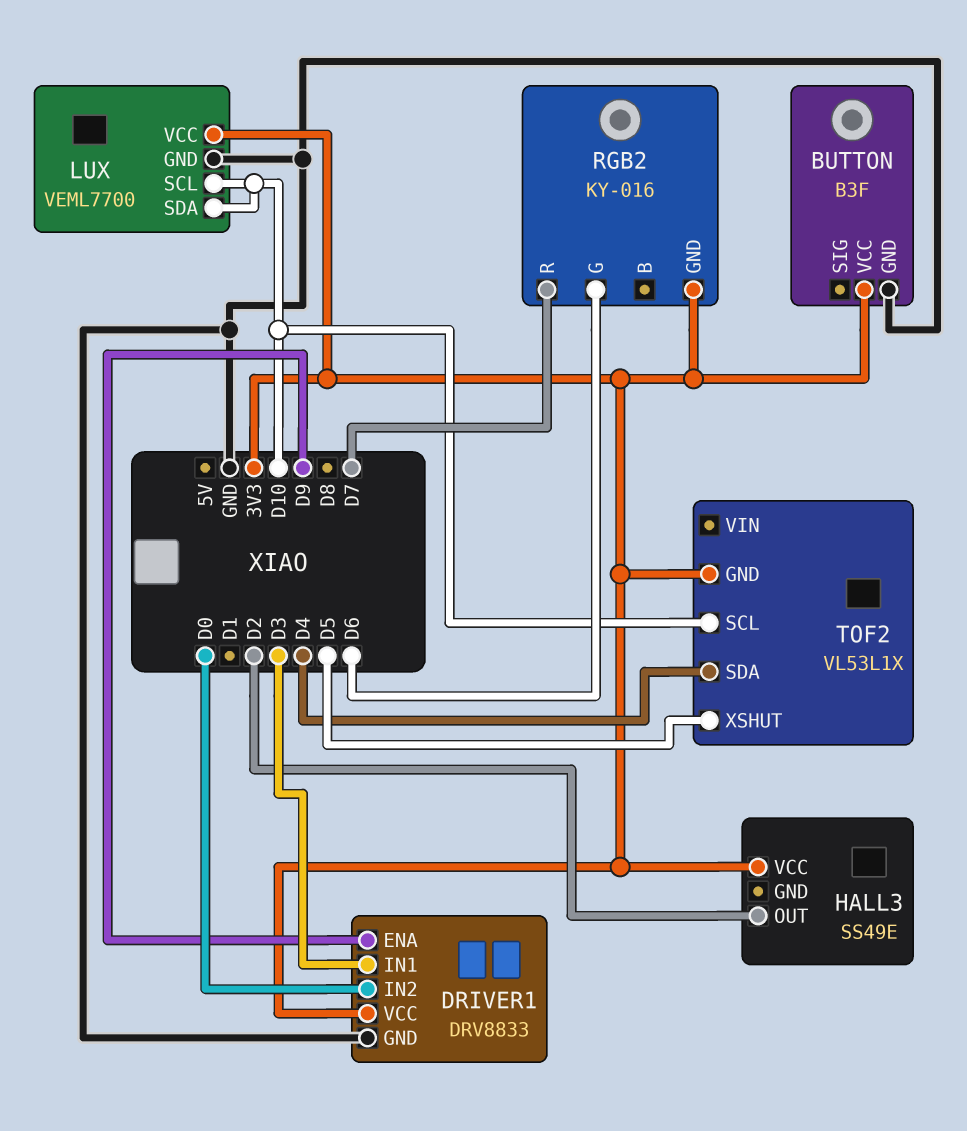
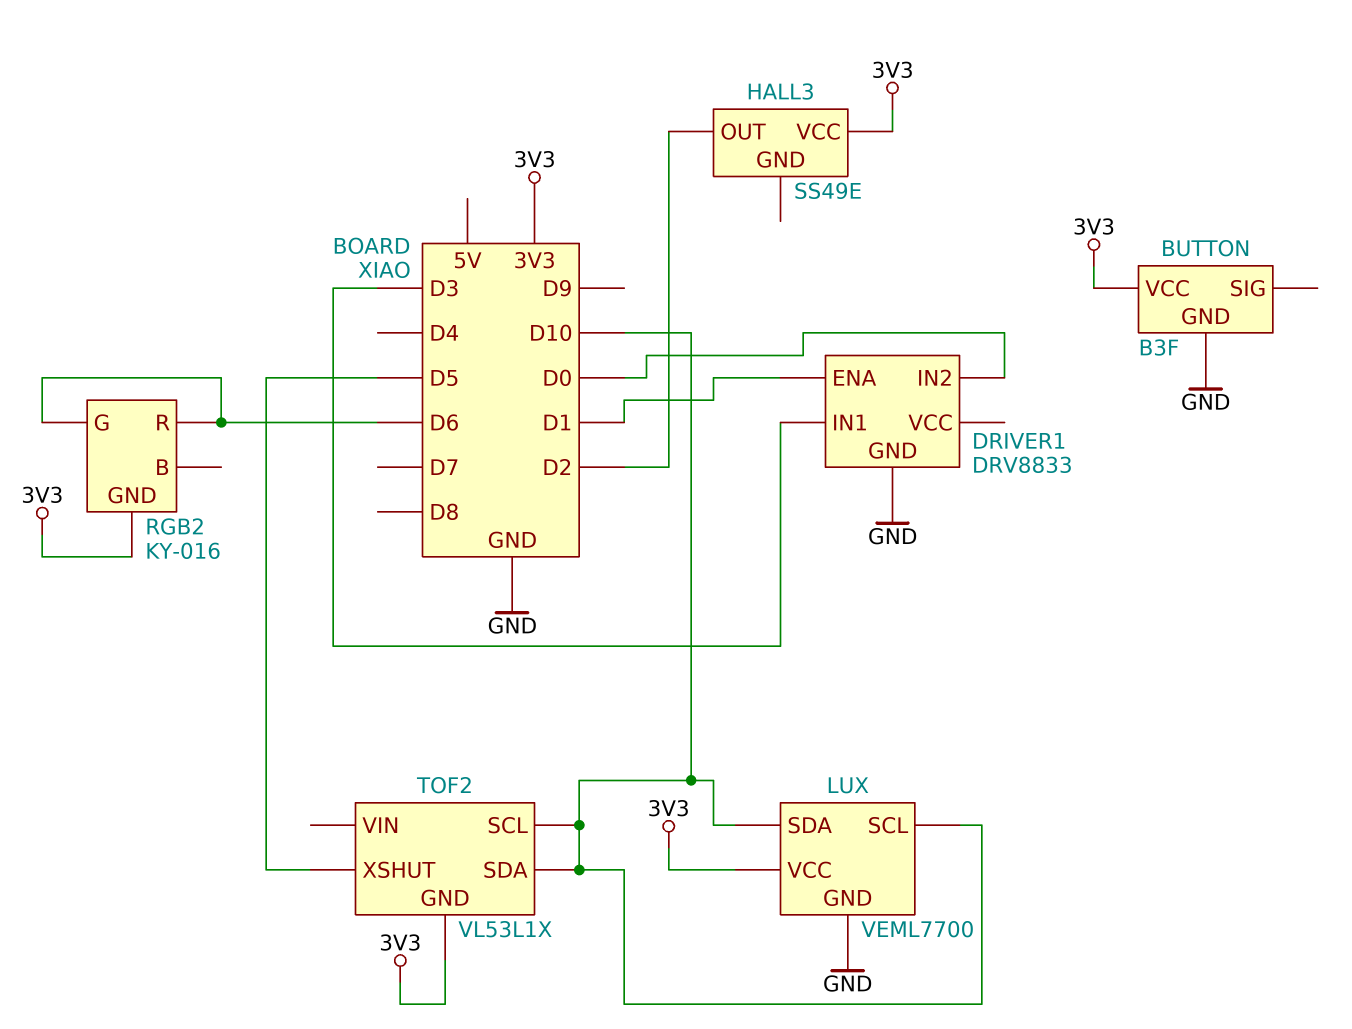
DRIVER1 pin ENA: D9 -> D1
DRIVER1 pin VCC: 3V3 -> none
RGB2 pin R: D7 -> D6
TOF2 pin SDA: D4 -> D10

